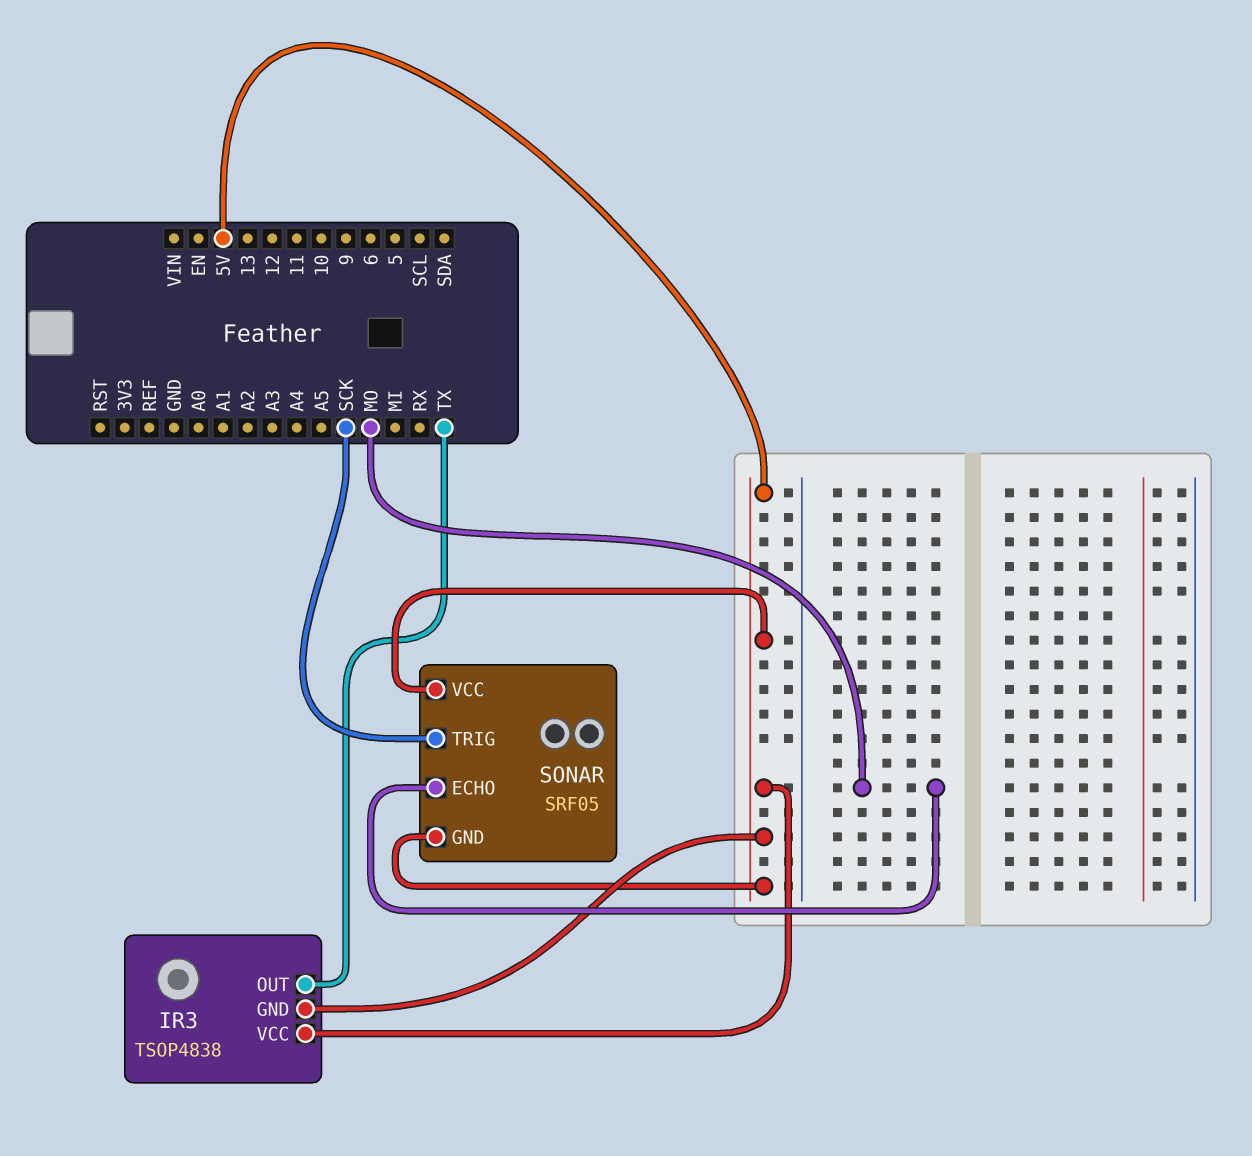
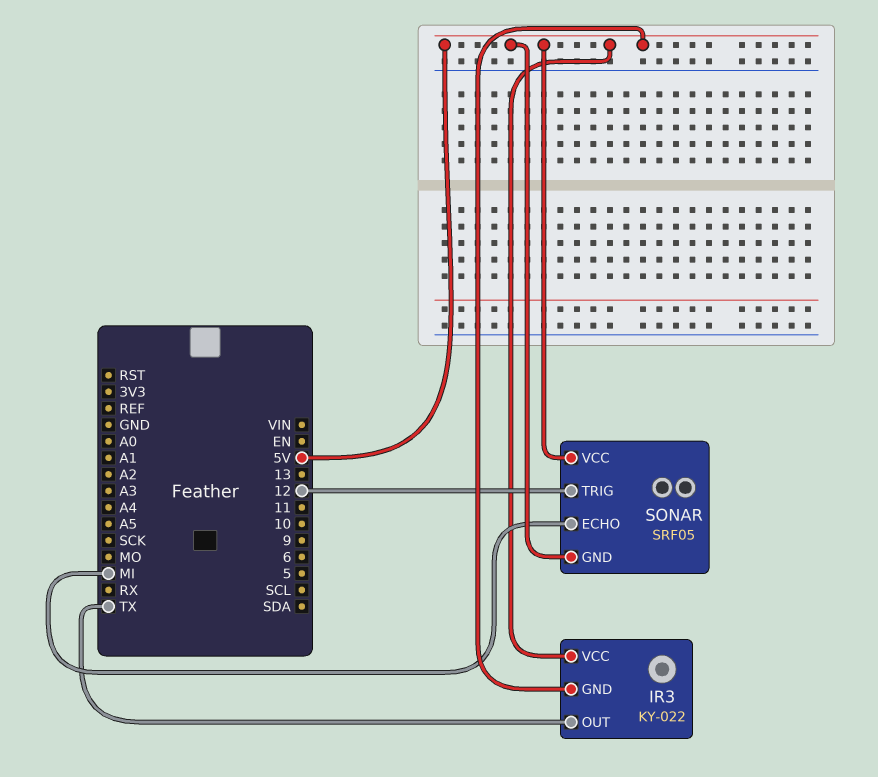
IR3: TSOP4838 -> KY-022
SONAR pin ECHO: MO -> MI
SONAR pin TRIG: SCK -> 12

